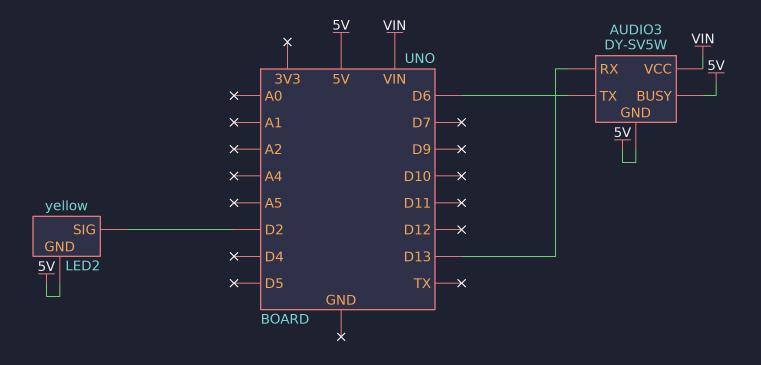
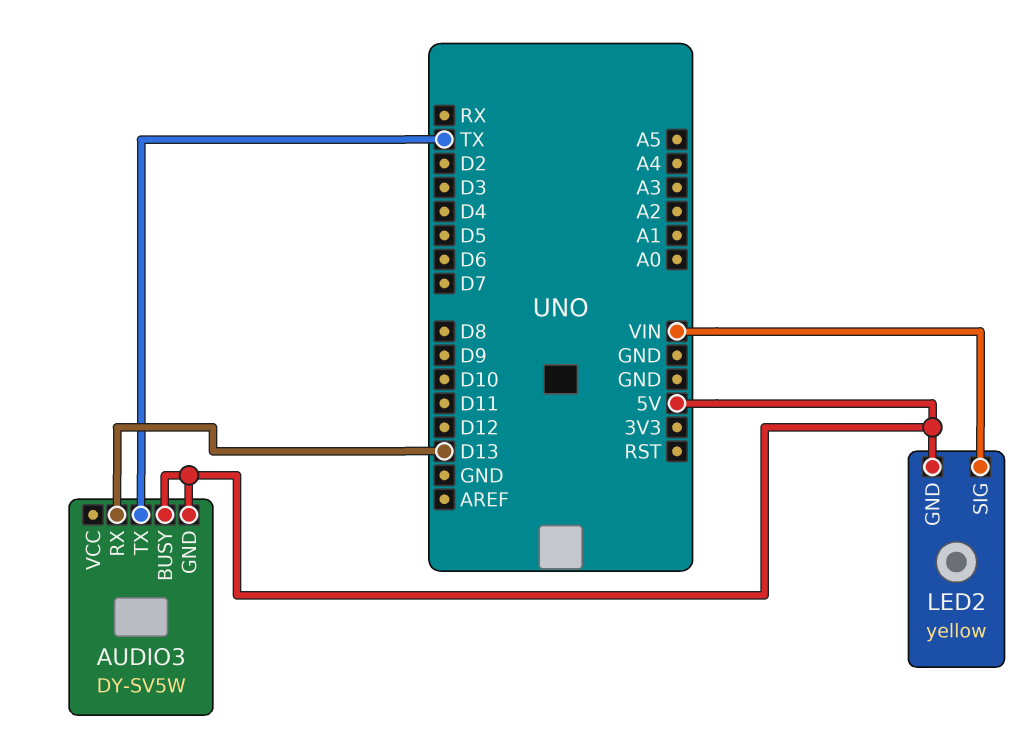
AUDIO3 pin TX: D6 -> TX
AUDIO3 pin VCC: VIN -> none
LED2 pin SIG: D2 -> VIN

